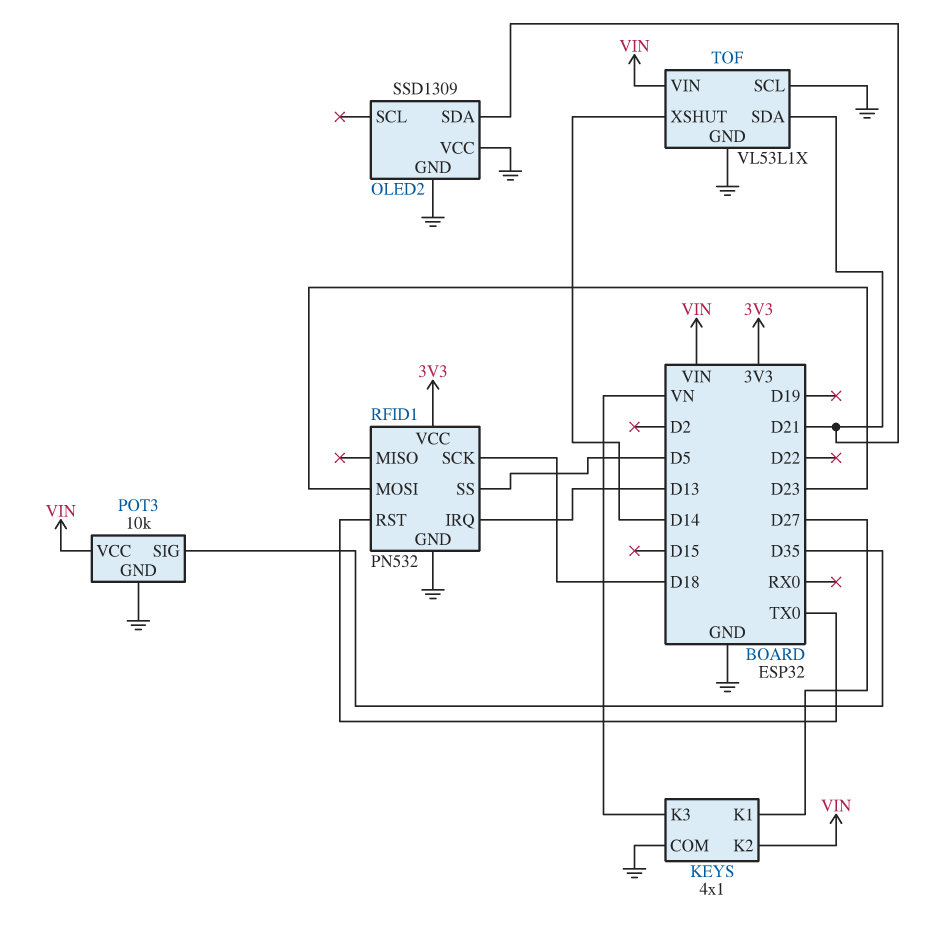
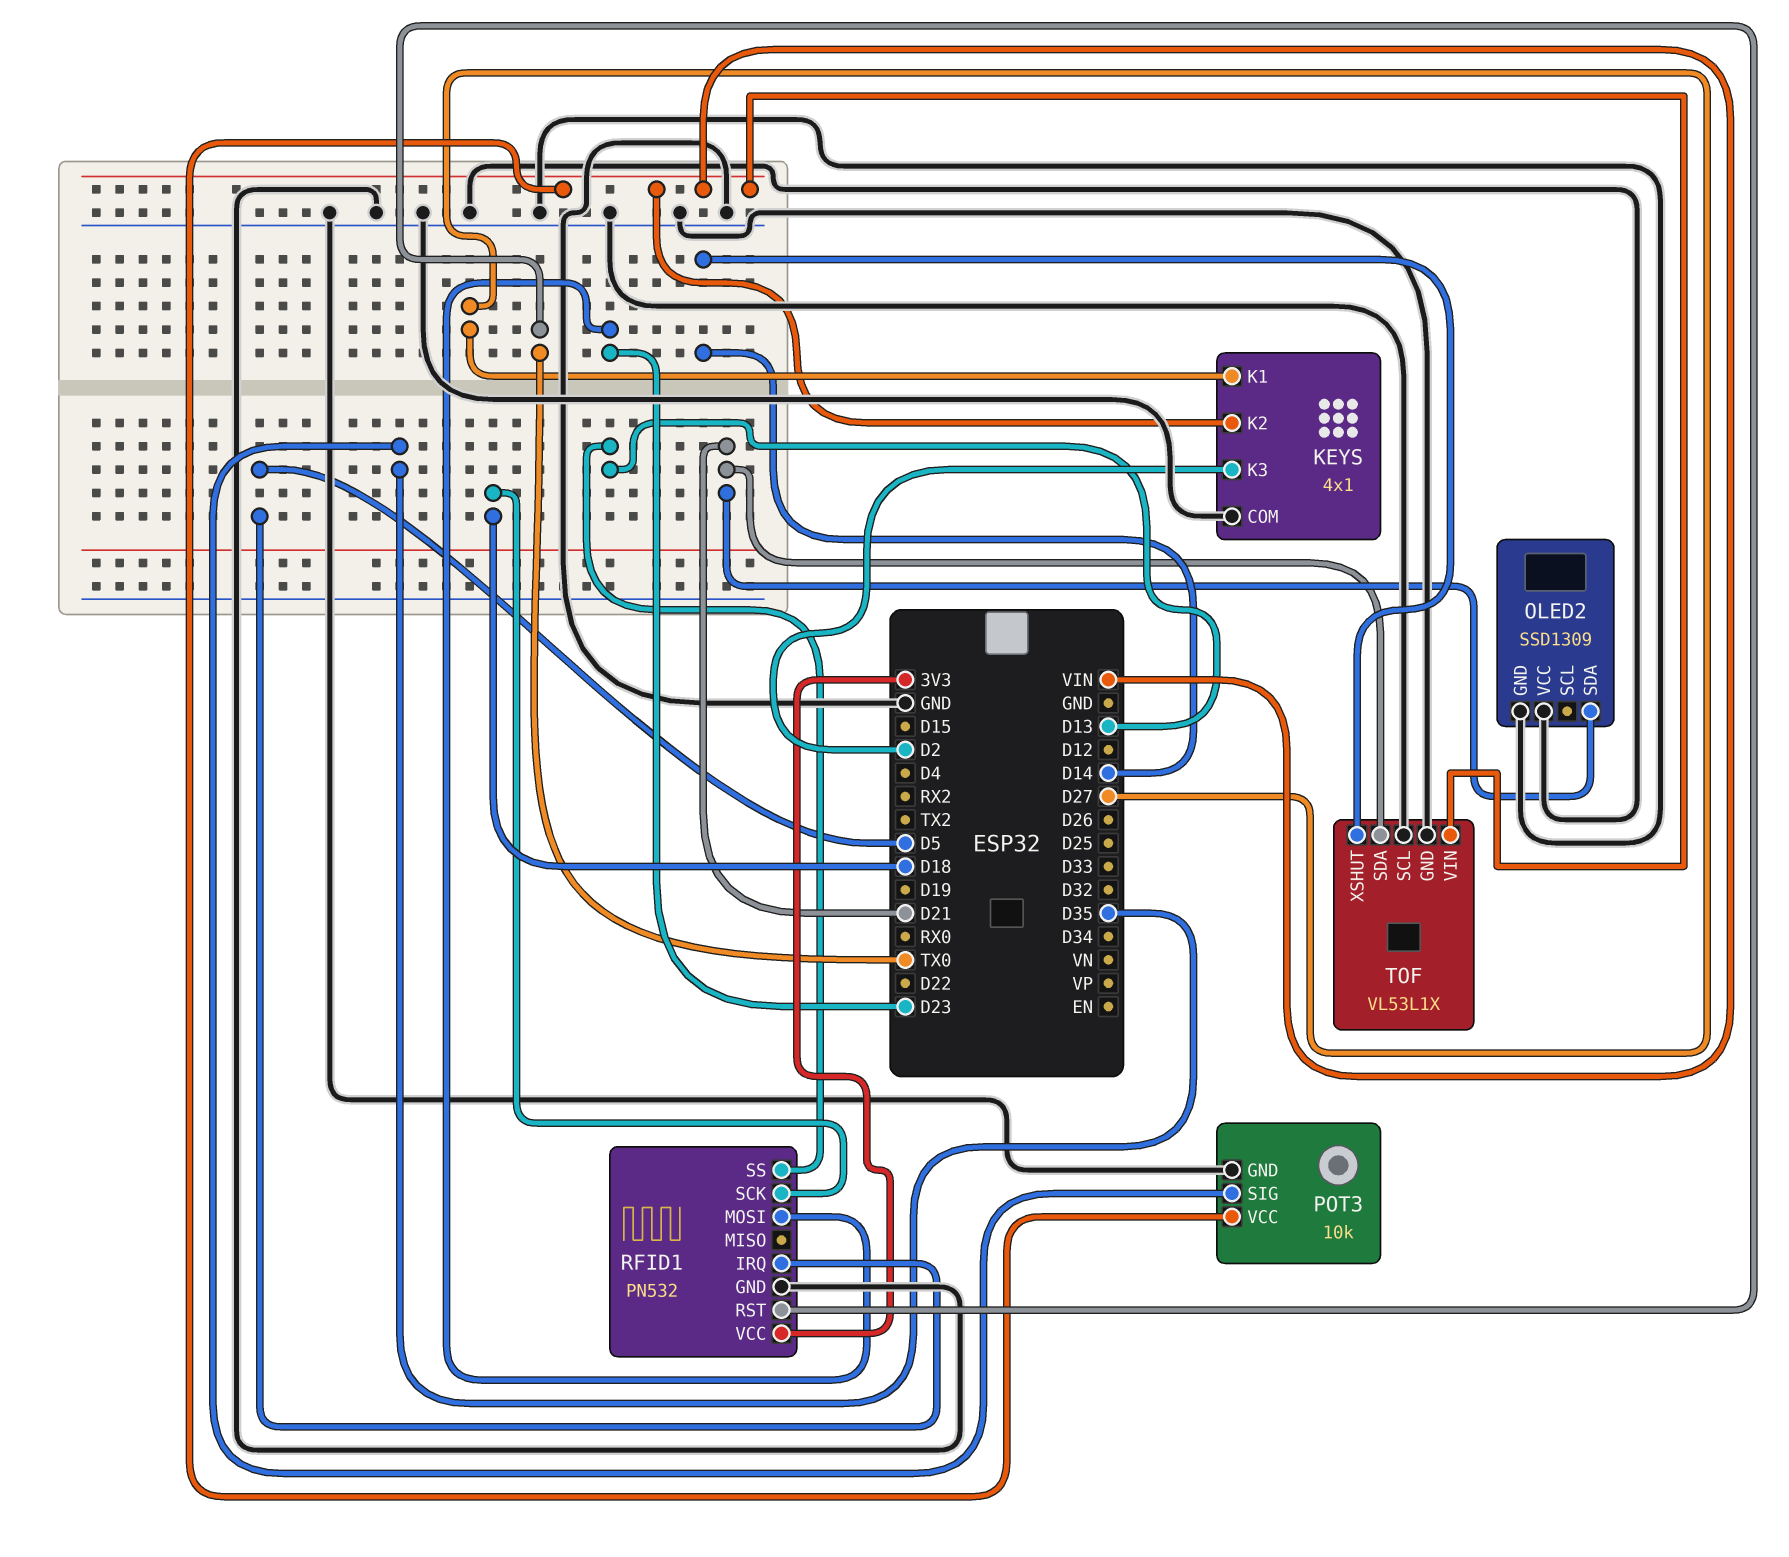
KEYS pin K3: VN -> D2
RFID1 pin IRQ: D13 -> D5
RFID1 pin SS: D5 -> D13

